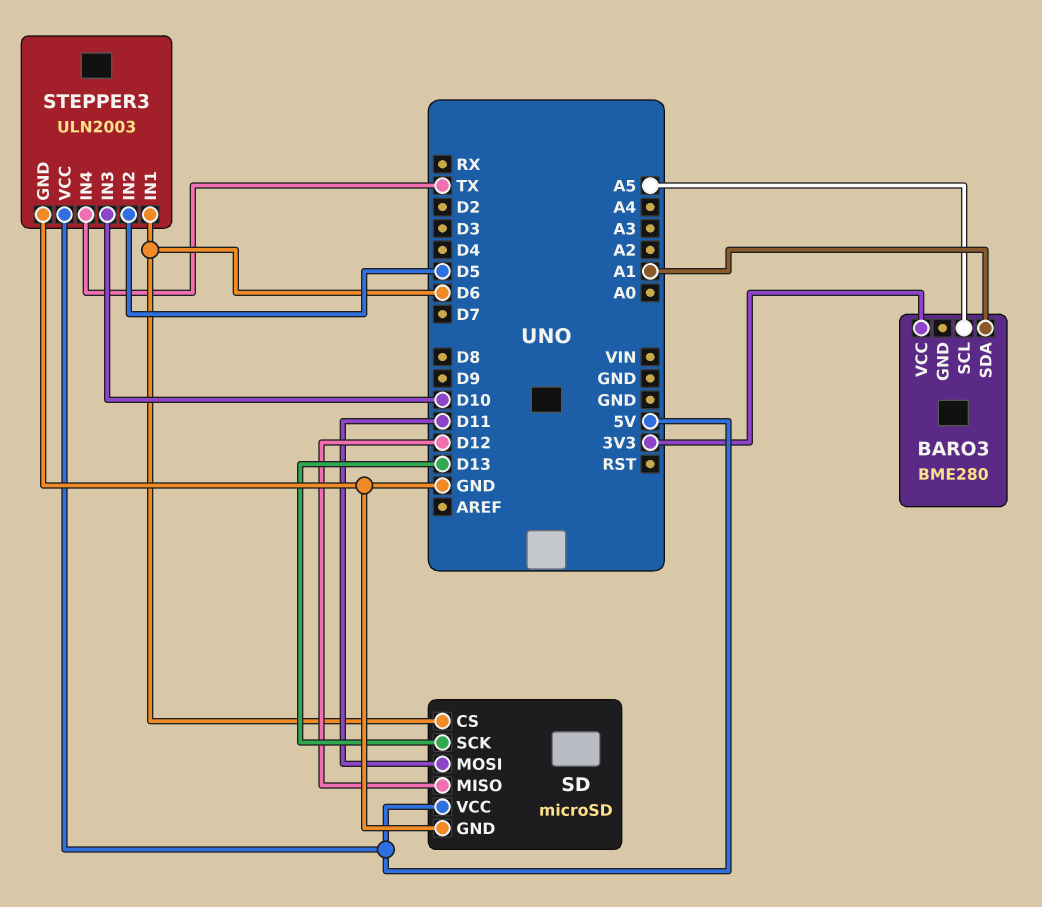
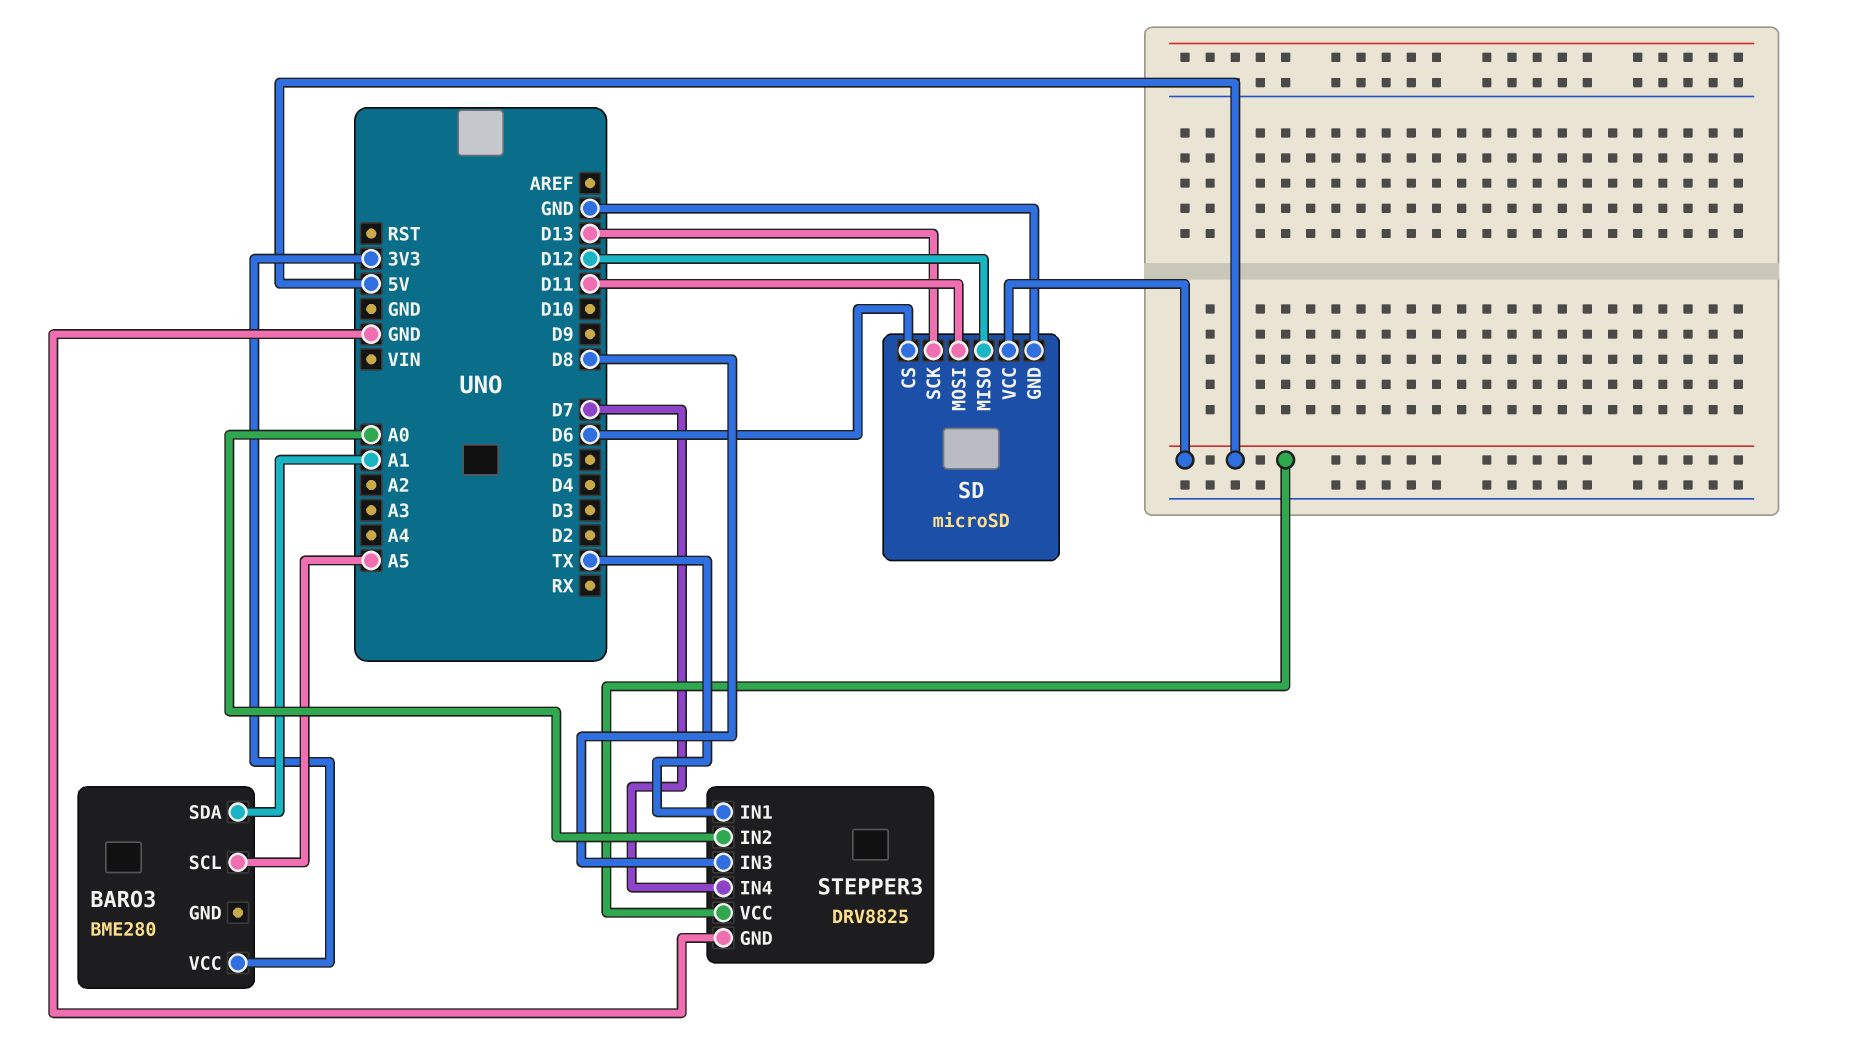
STEPPER3: ULN2003 -> DRV8825
STEPPER3 pin IN1: D6 -> TX
STEPPER3 pin IN2: D5 -> A0
STEPPER3 pin IN3: D10 -> D8
STEPPER3 pin IN4: TX -> D7

